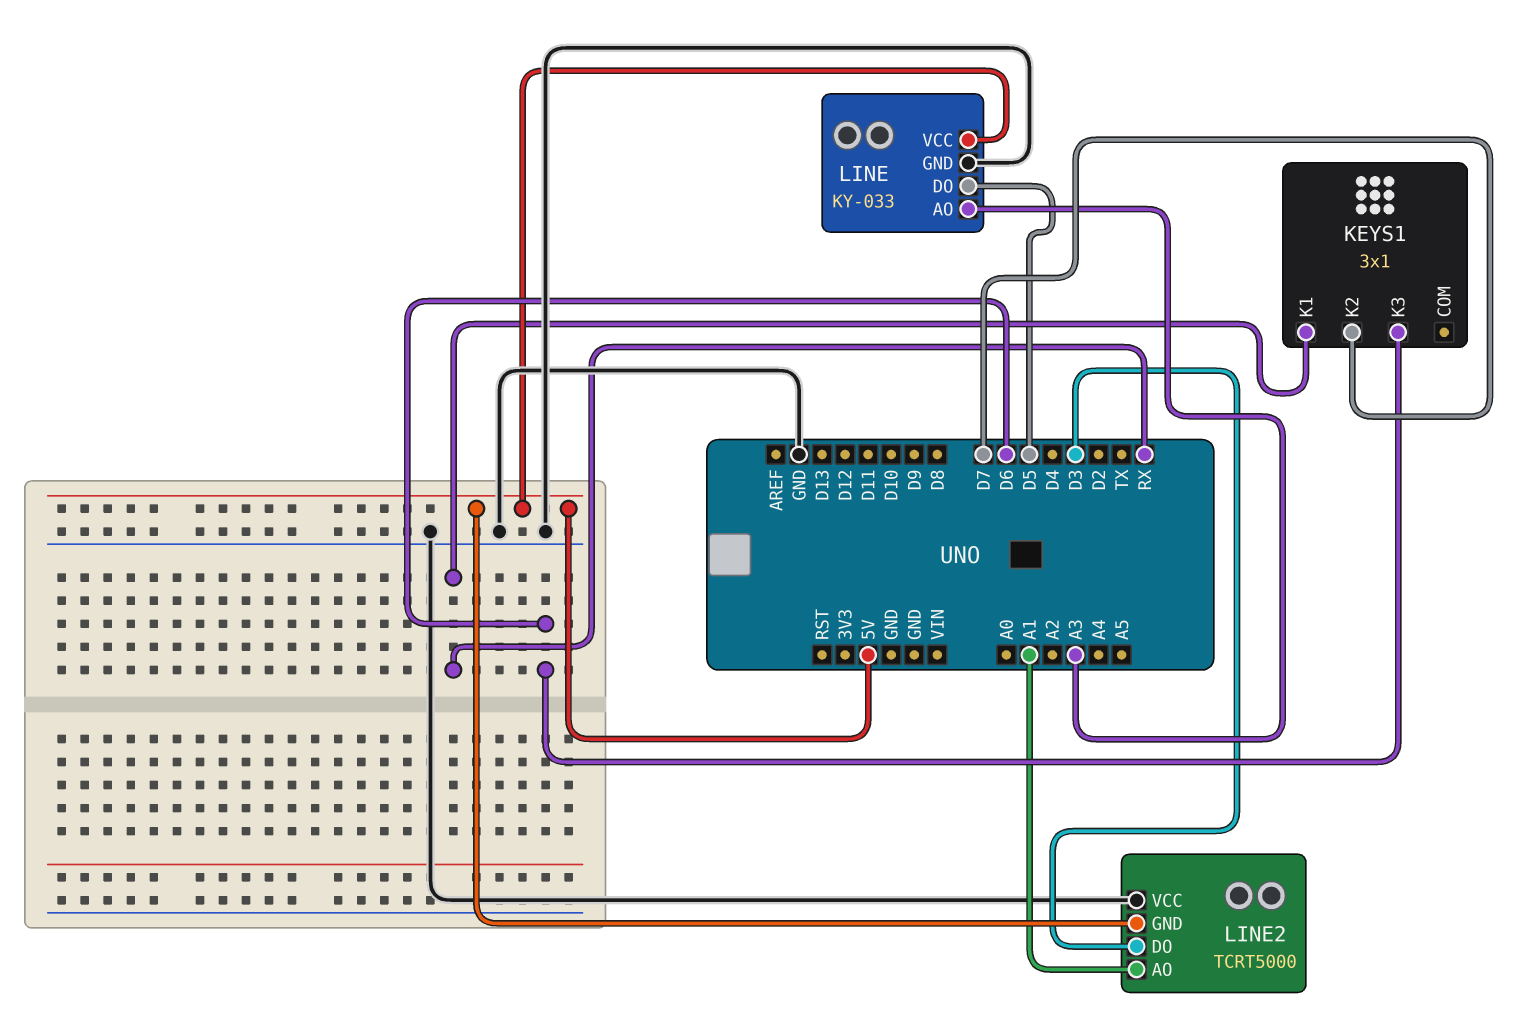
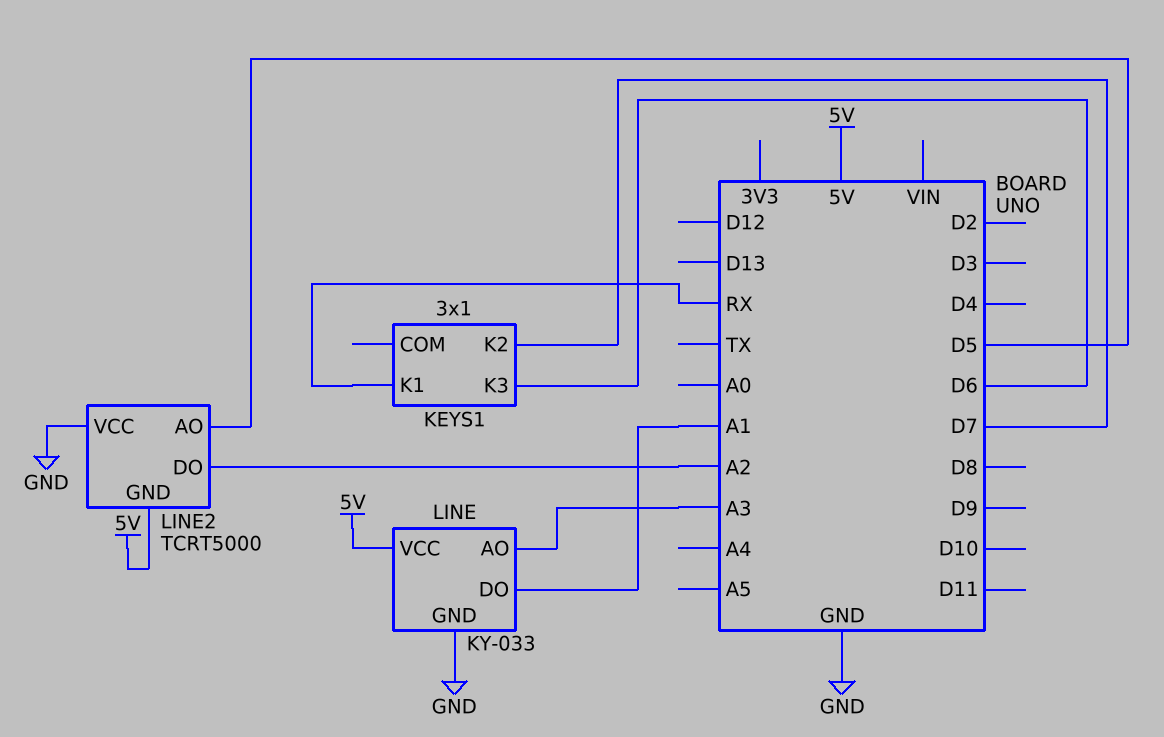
LINE pin DO: D5 -> A1
LINE2 pin AO: A1 -> D5
LINE2 pin DO: D3 -> A2

